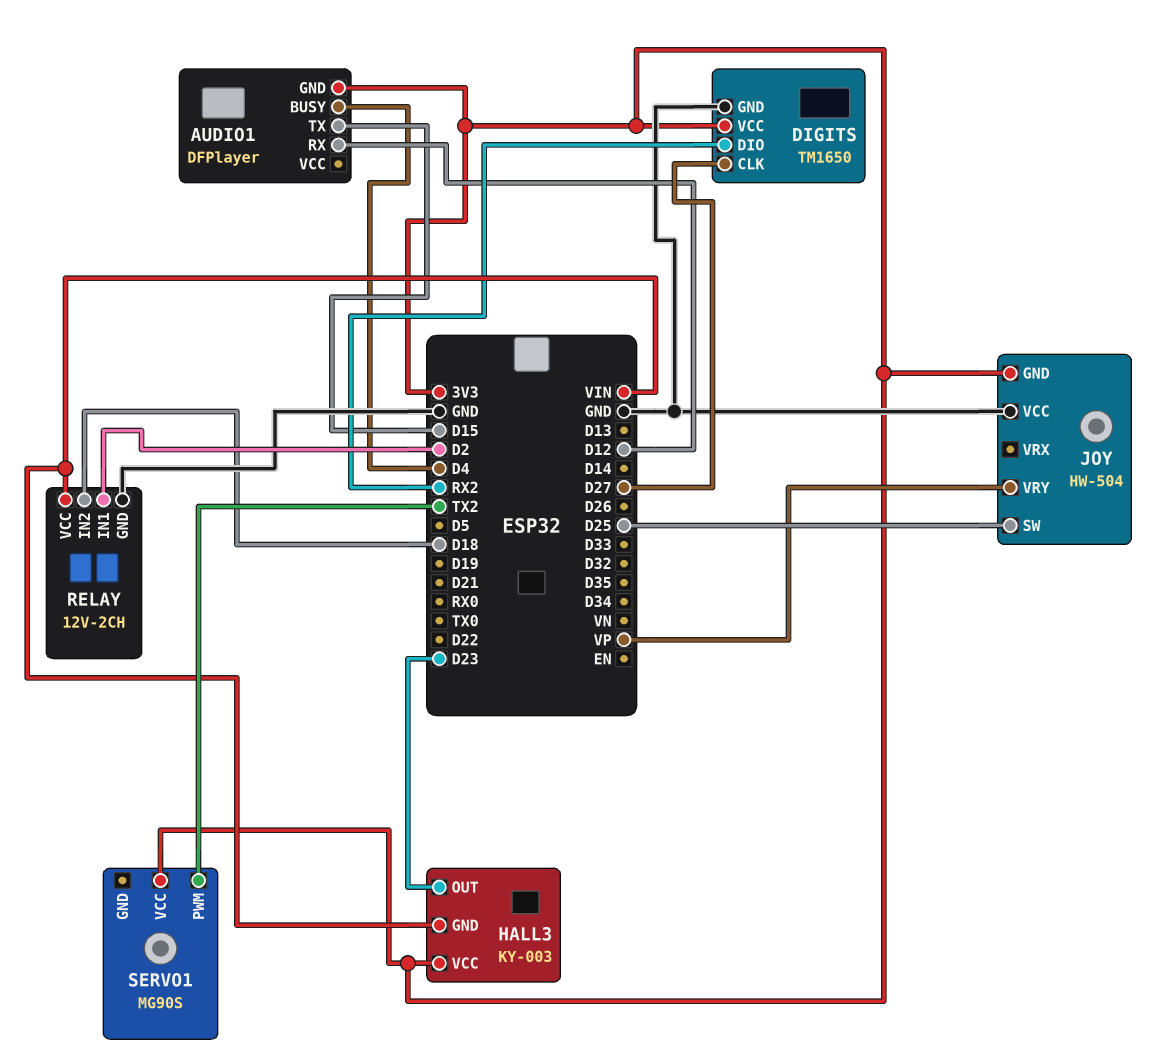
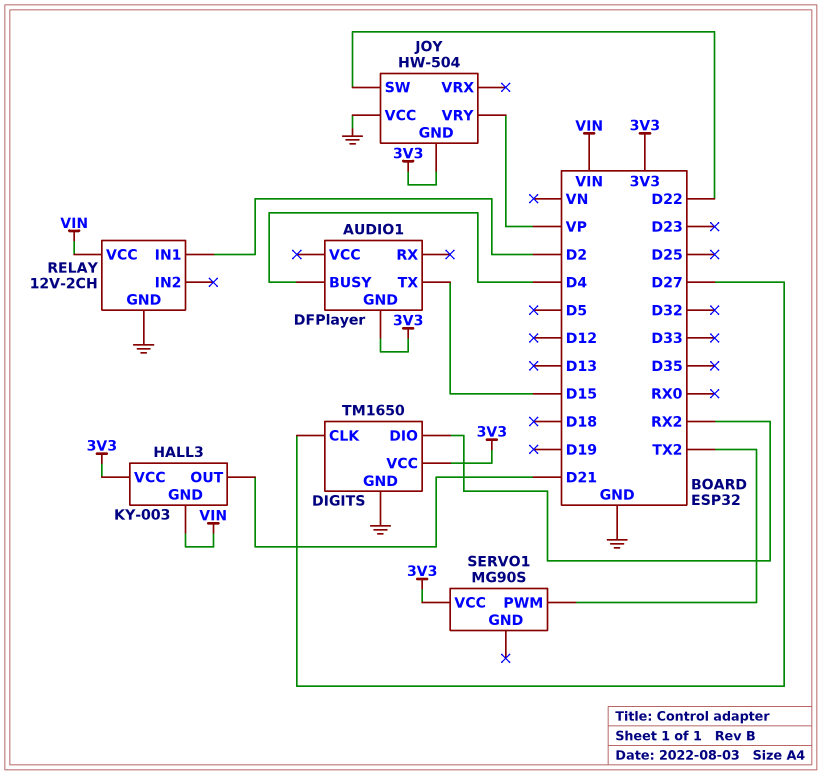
AUDIO1 pin RX: D12 -> none
HALL3 pin OUT: D23 -> D21
JOY pin SW: D25 -> D22
RELAY pin IN2: D18 -> none

